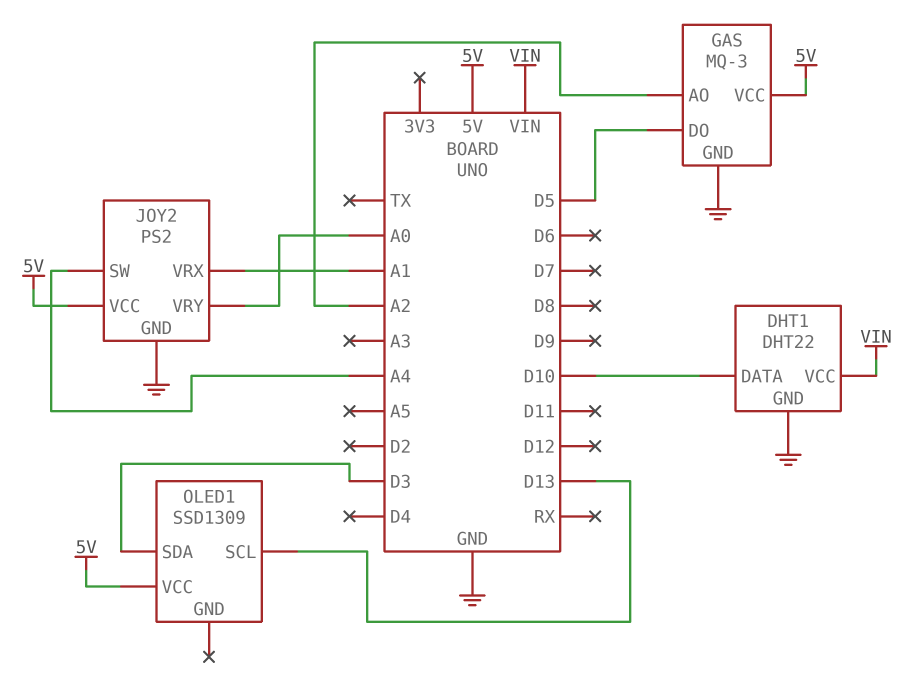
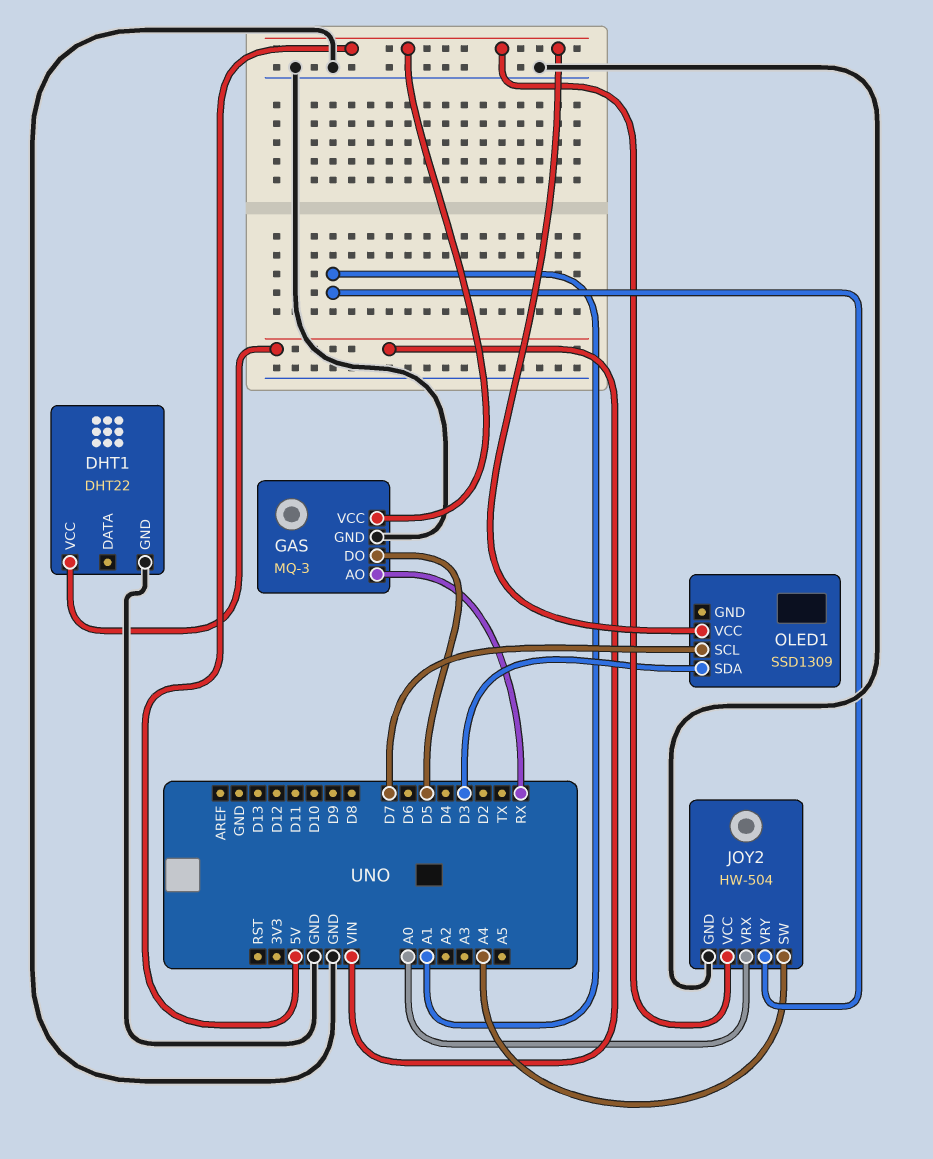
DHT1 pin DATA: D10 -> none
GAS pin AO: A2 -> RX
JOY2: PS2 -> HW-504
JOY2 pin VRX: A1 -> A0
JOY2 pin VRY: A0 -> A1
OLED1 pin SCL: D13 -> D7

